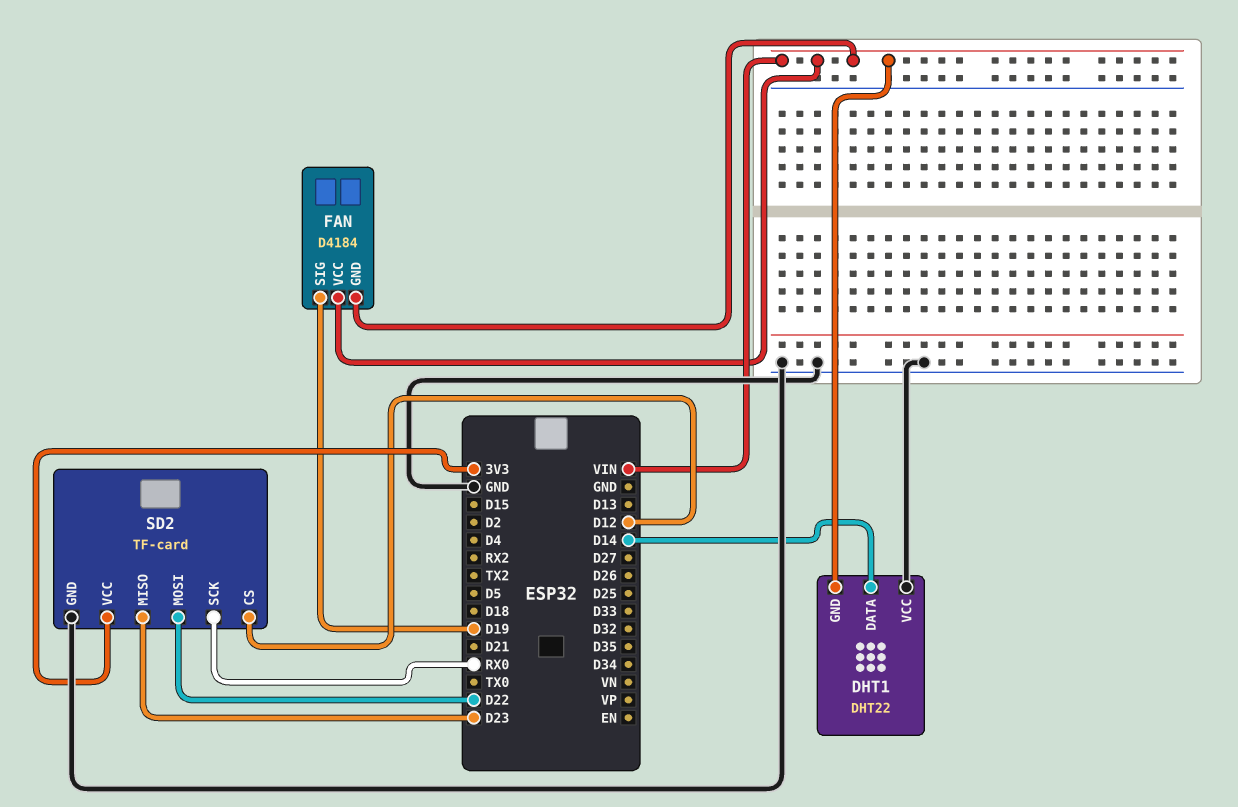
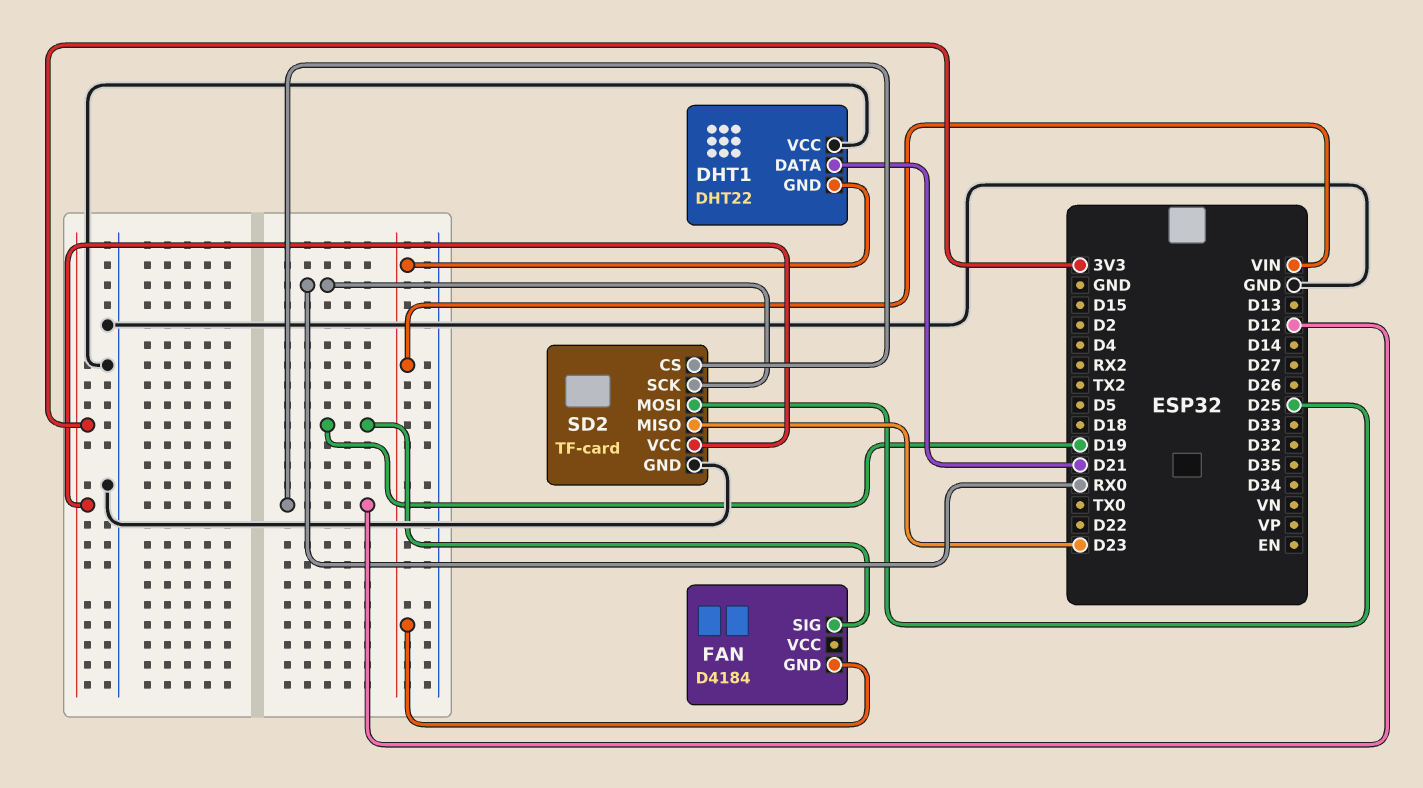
DHT1 pin DATA: D14 -> D21
FAN pin VCC: VIN -> none
SD2 pin MOSI: D22 -> D25

